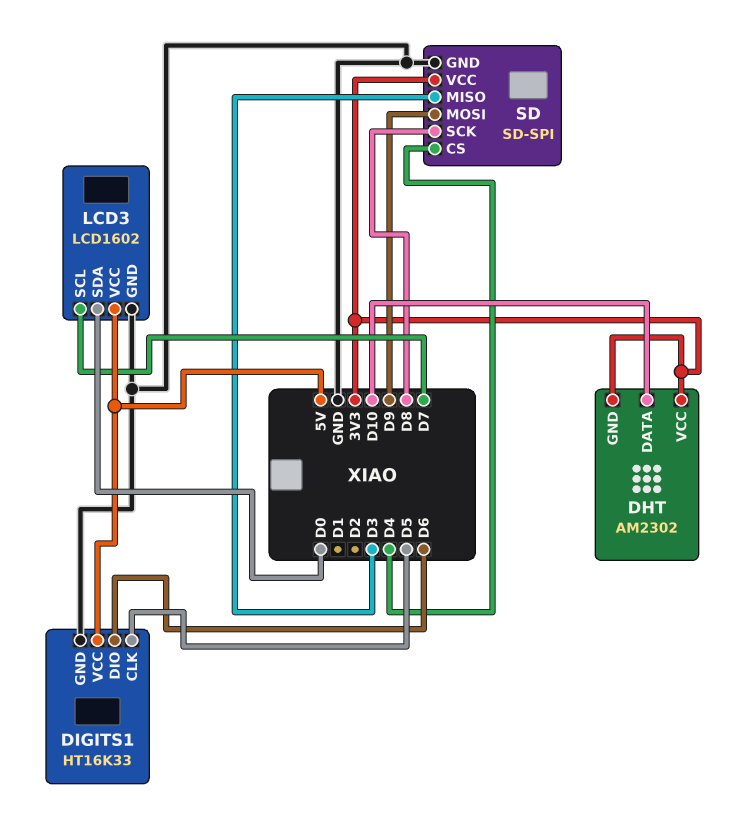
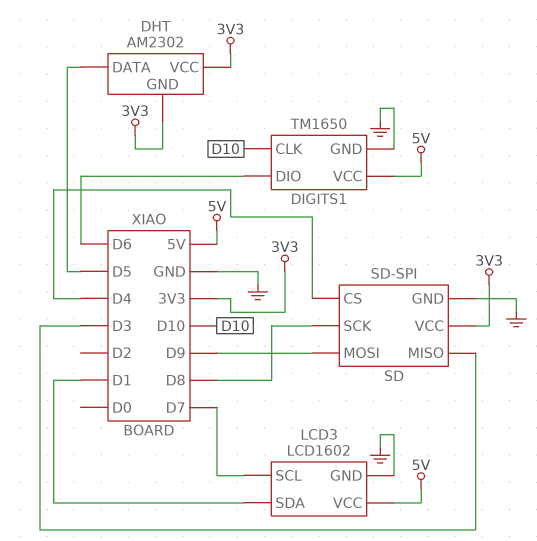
DHT pin DATA: D10 -> D5
DIGITS1: HT16K33 -> TM1650
DIGITS1 pin CLK: D5 -> D10
LCD3 pin SDA: D0 -> D1

